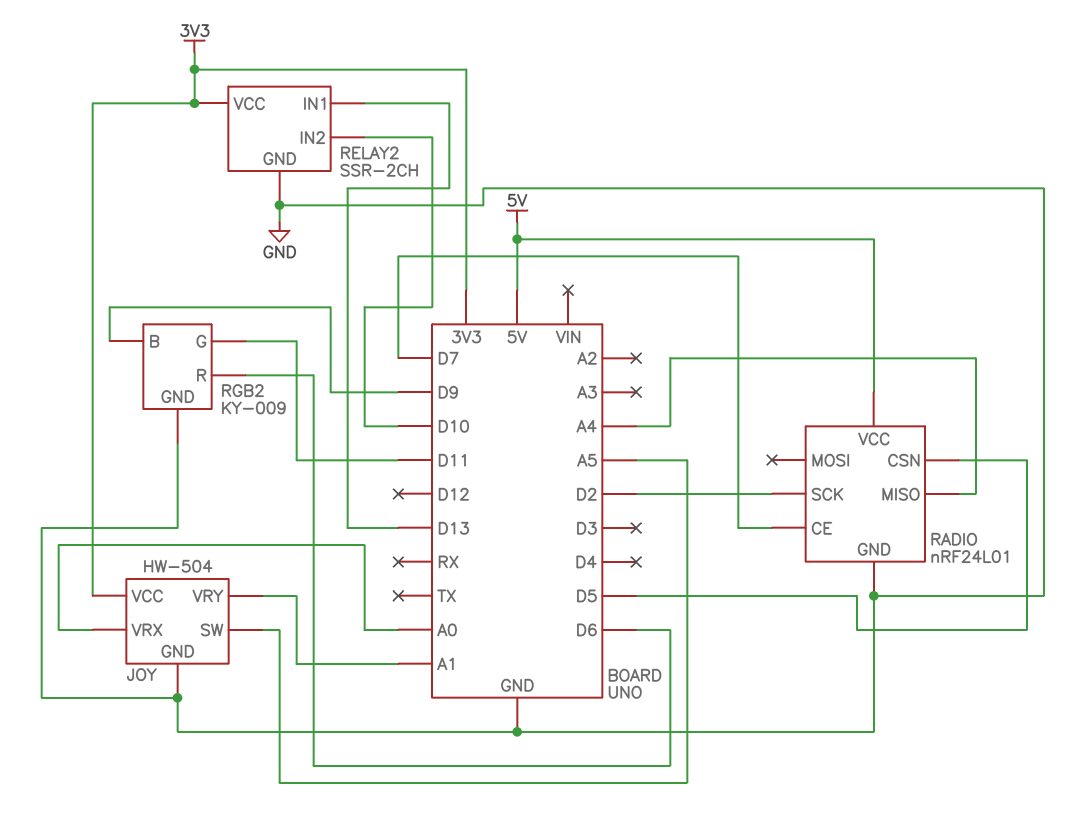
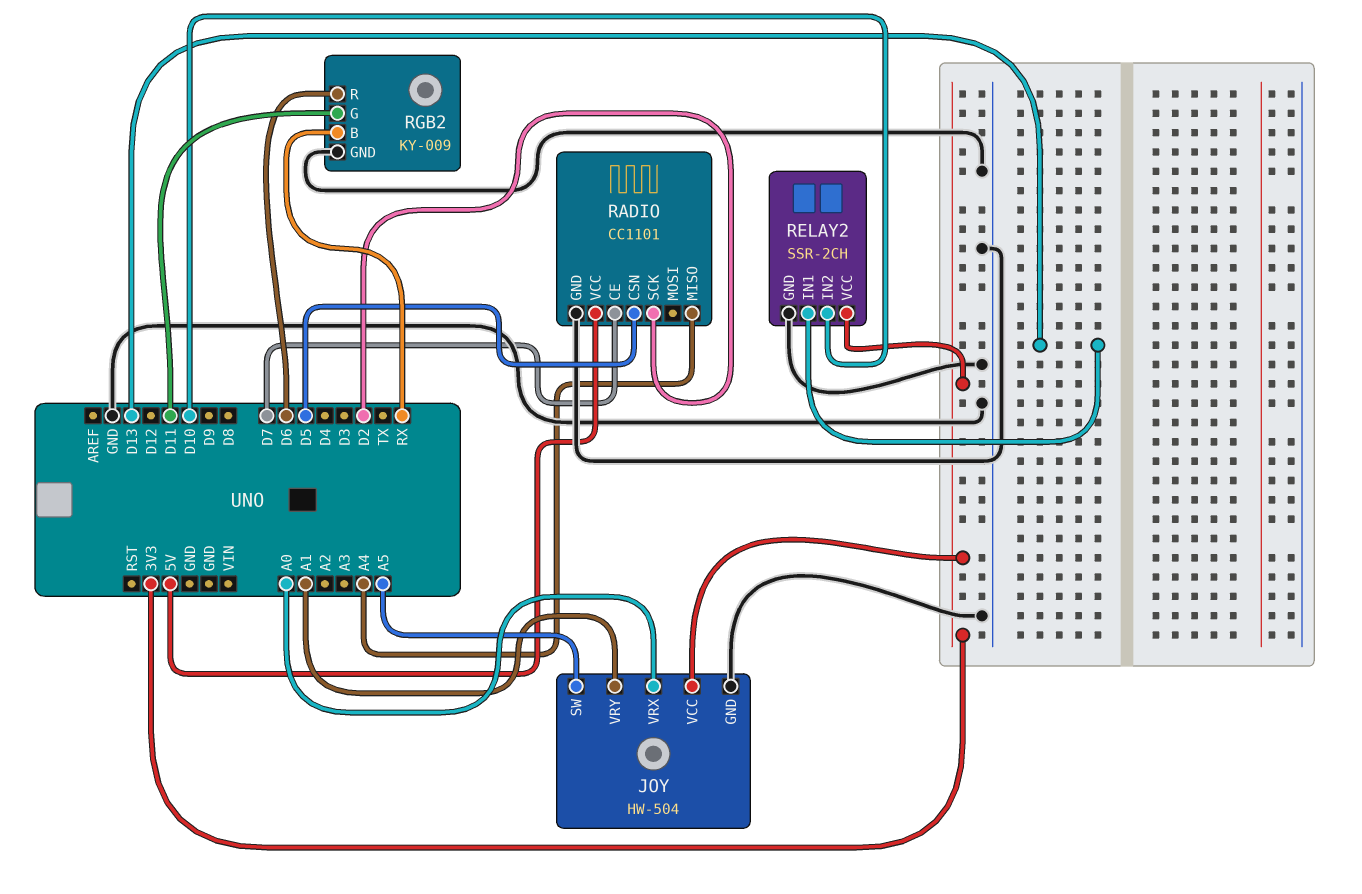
RADIO: nRF24L01 -> CC1101
RGB2 pin B: D9 -> RX

